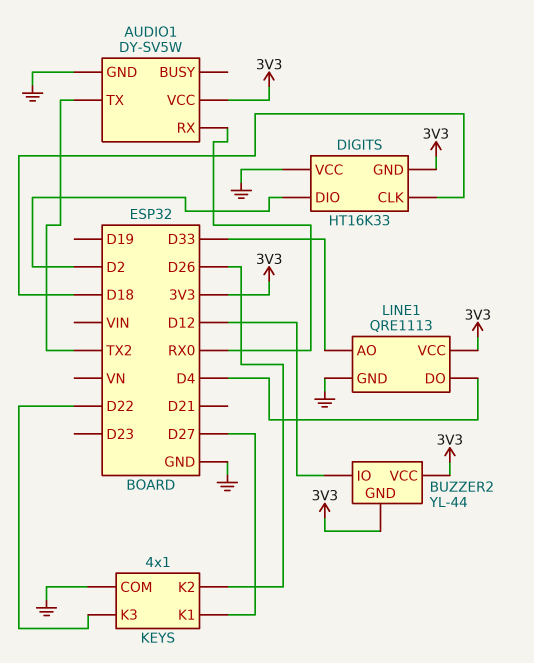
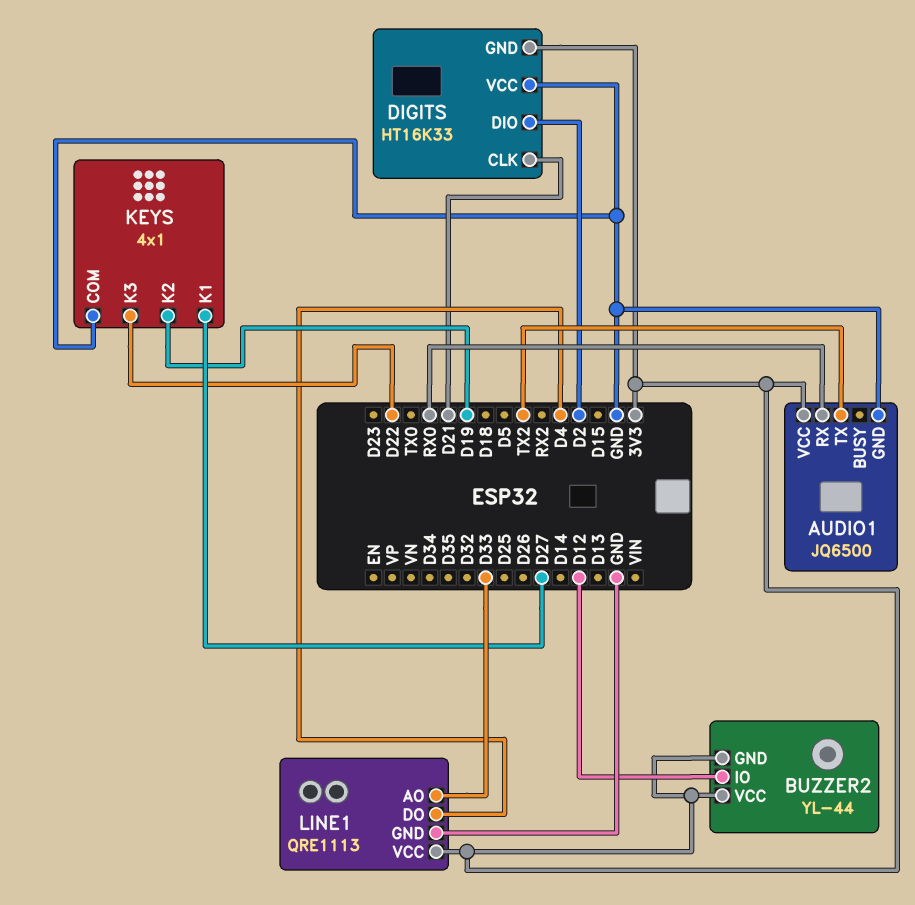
AUDIO1: DY-SV5W -> JQ6500
DIGITS pin CLK: D18 -> D21
KEYS pin K2: D26 -> D19

